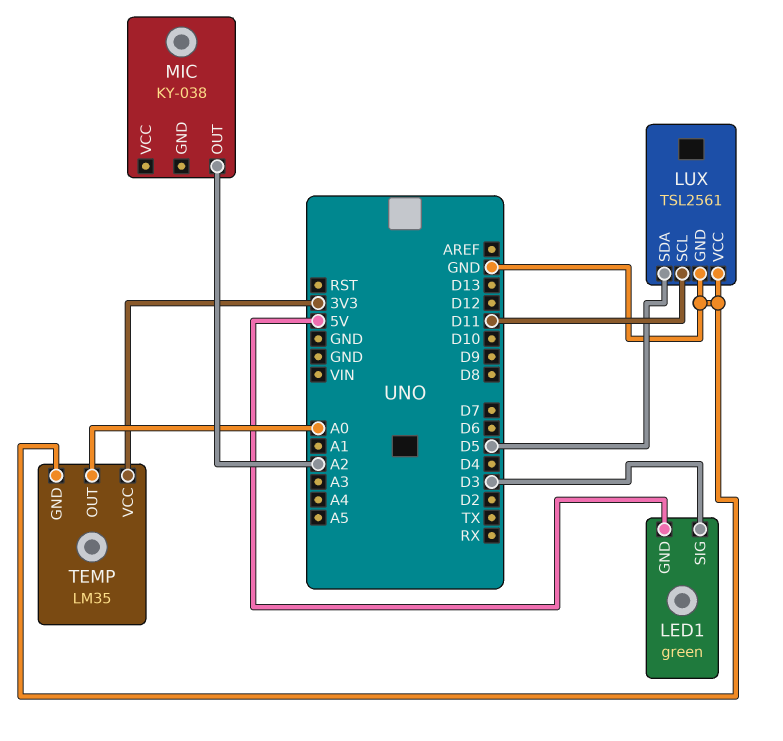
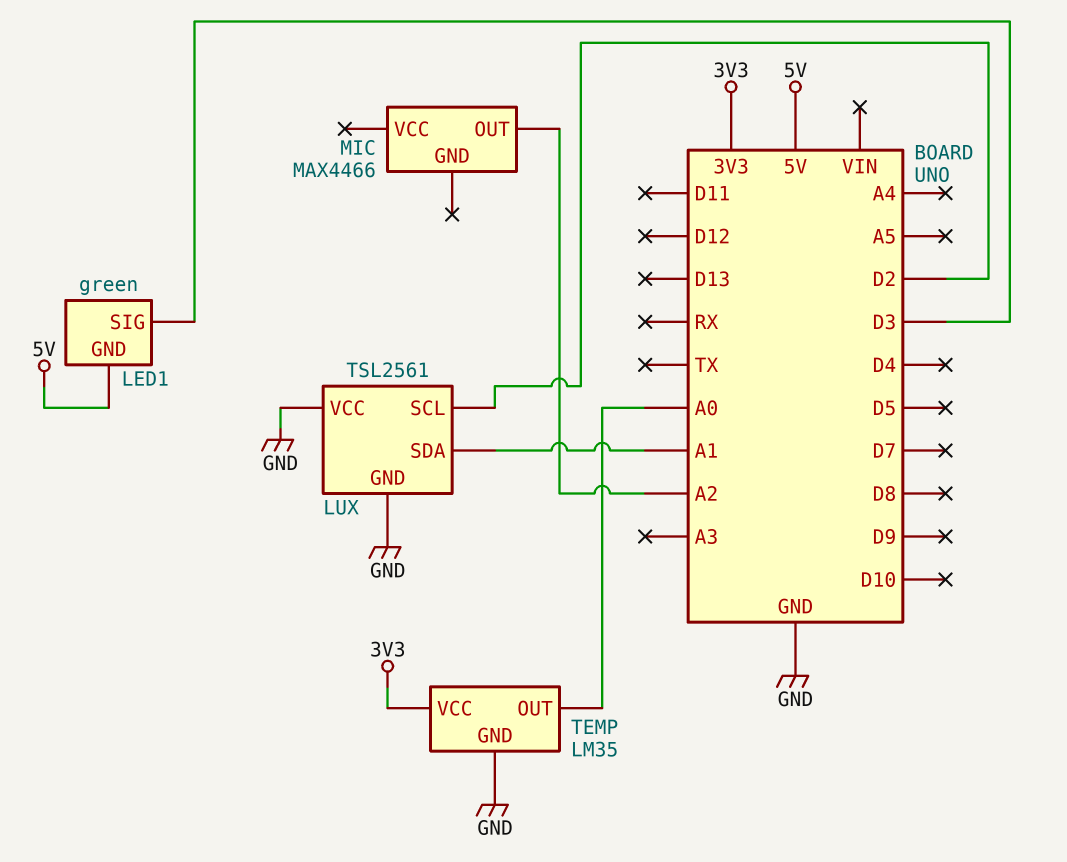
LUX pin SCL: D11 -> D2
LUX pin SDA: D5 -> A1
MIC: KY-038 -> MAX4466

